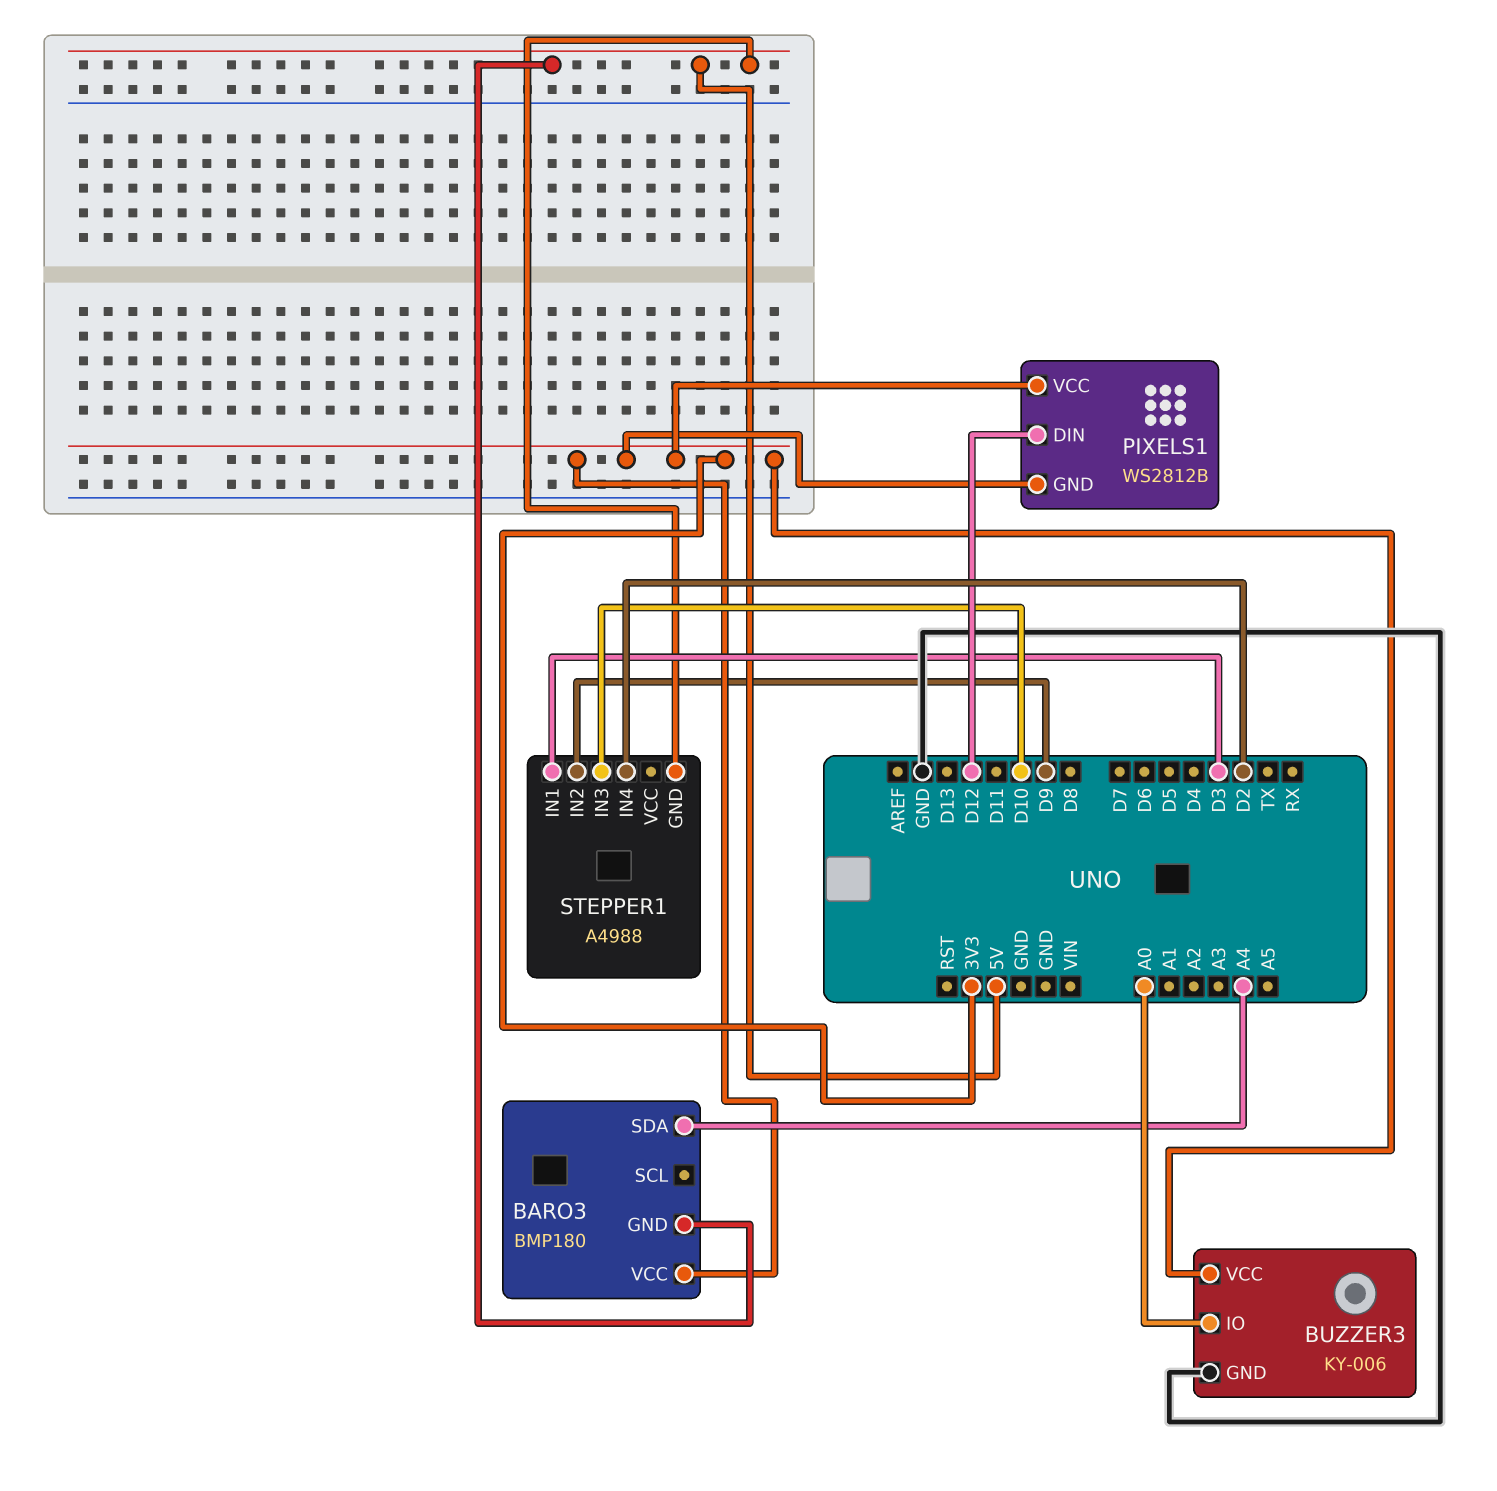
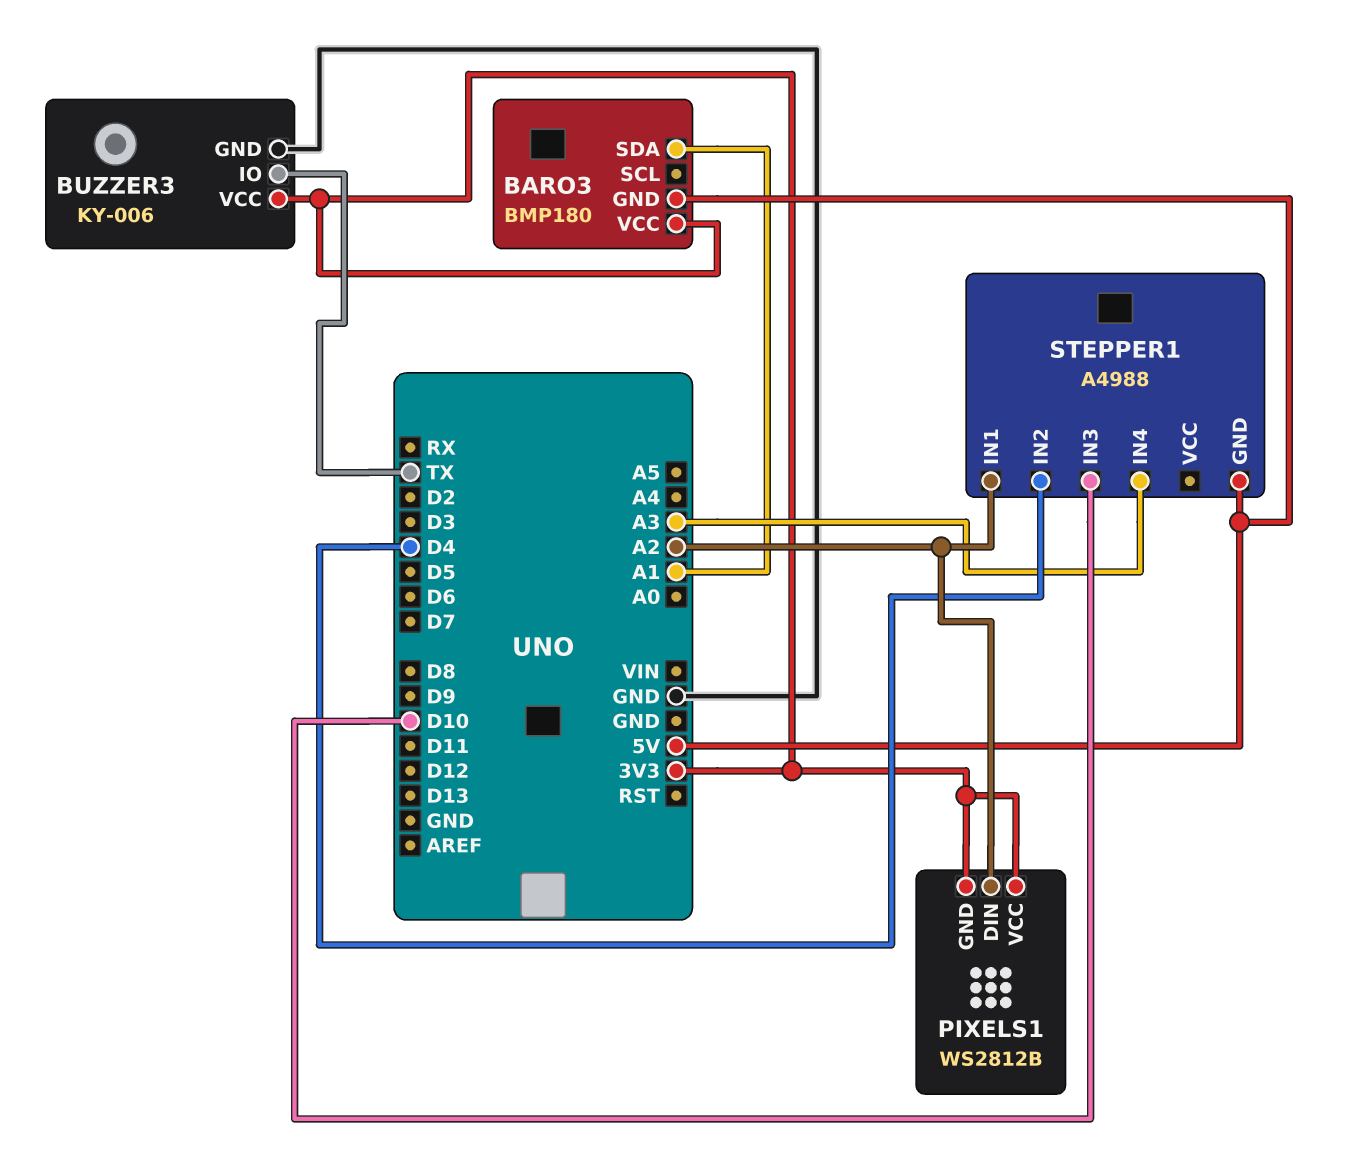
BARO3 pin SDA: A4 -> A1
BUZZER3 pin IO: A0 -> TX
PIXELS1 pin DIN: D12 -> A2
STEPPER1 pin IN1: D3 -> A2
STEPPER1 pin IN2: D9 -> D4
STEPPER1 pin IN4: D2 -> A3

